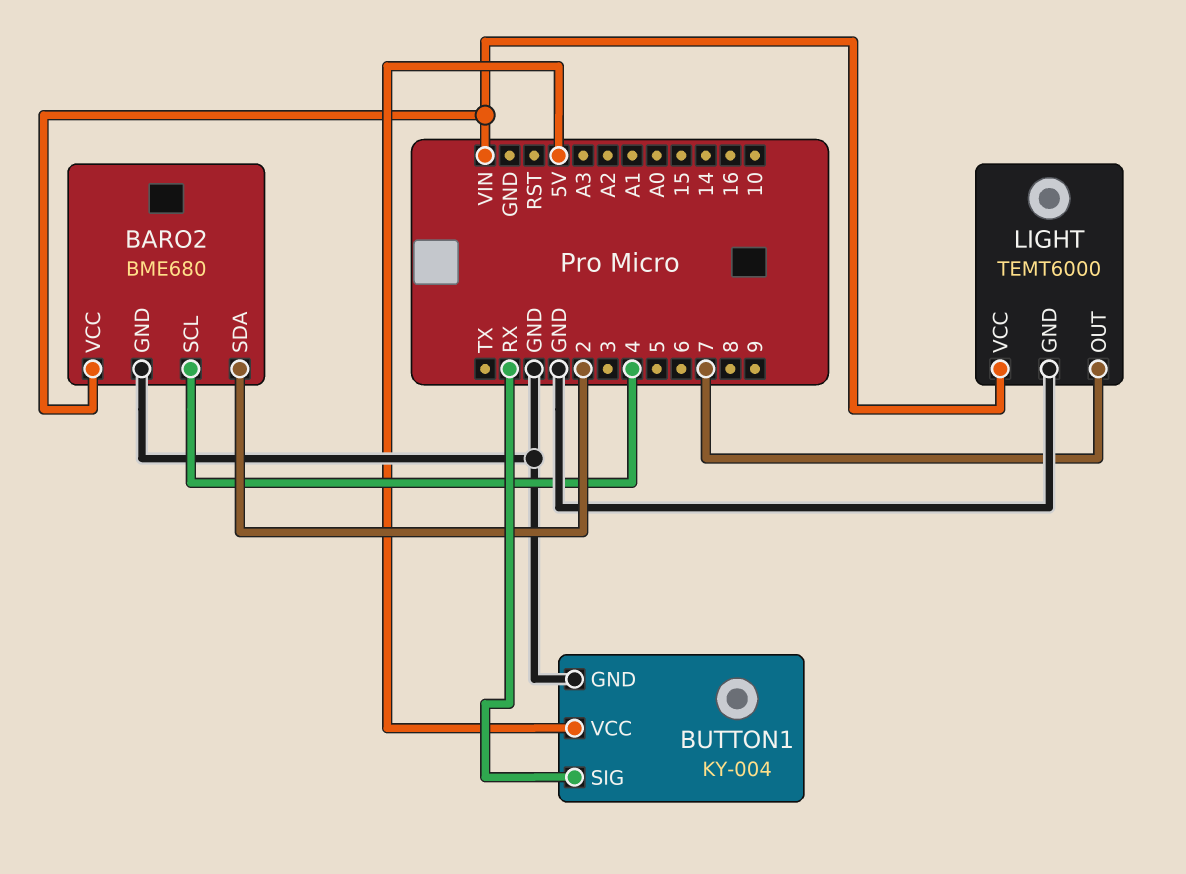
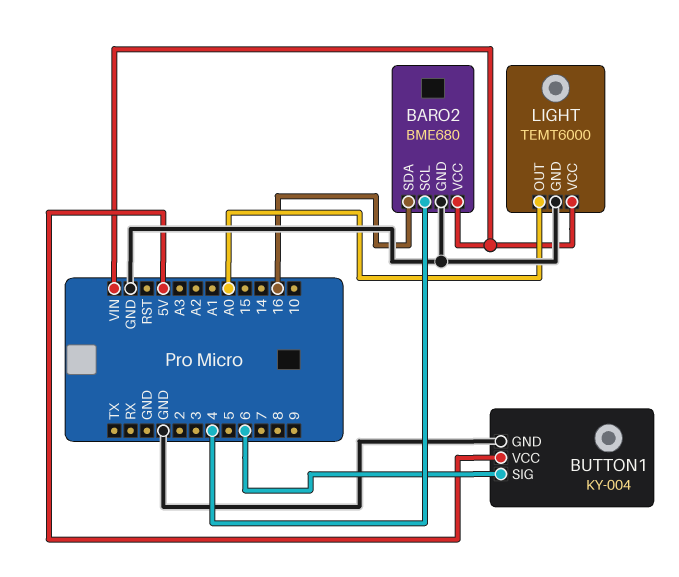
BARO2 pin SDA: 2 -> 16
BUTTON1 pin SIG: RX -> 6
LIGHT pin OUT: 7 -> A0

